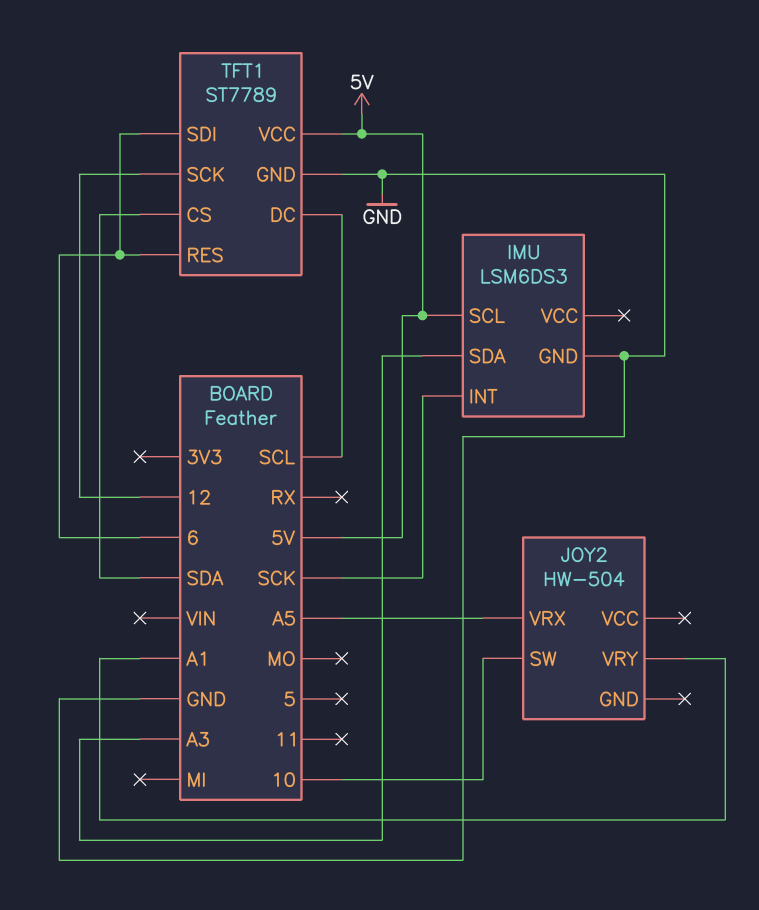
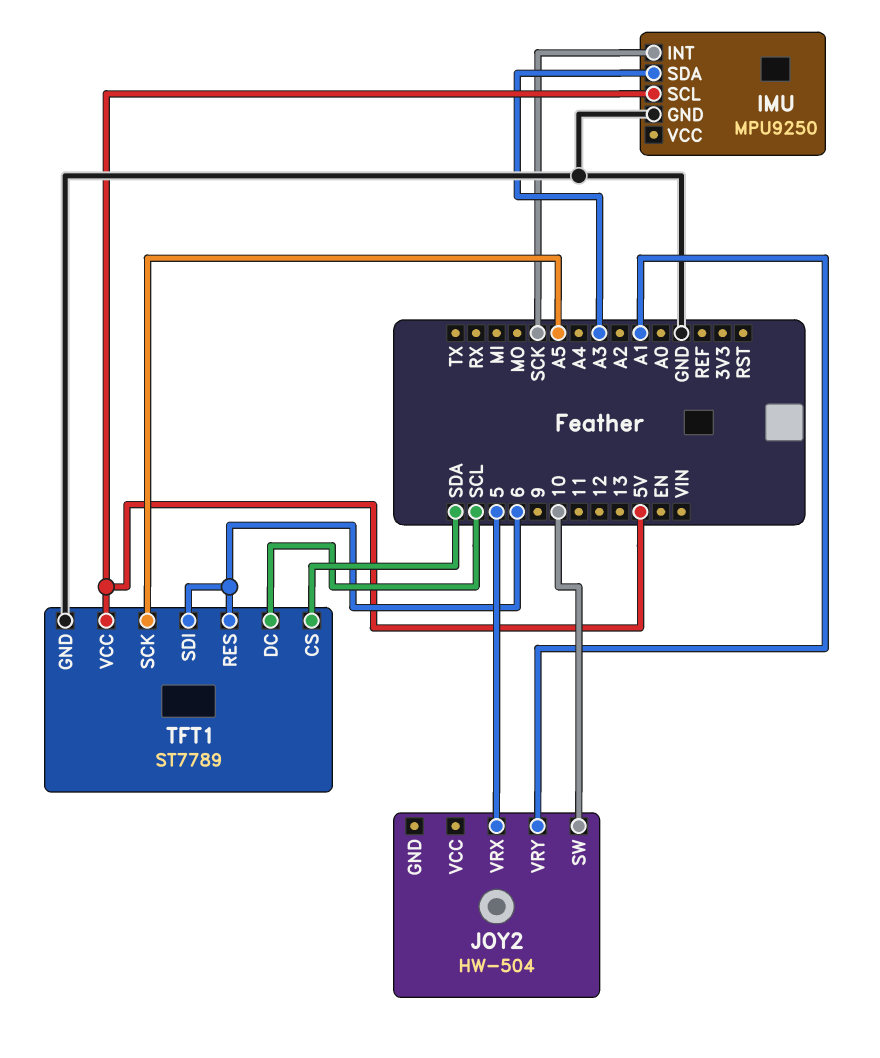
IMU: LSM6DS3 -> MPU9250
JOY2 pin VRX: A5 -> 5
TFT1 pin SCK: 12 -> A5

